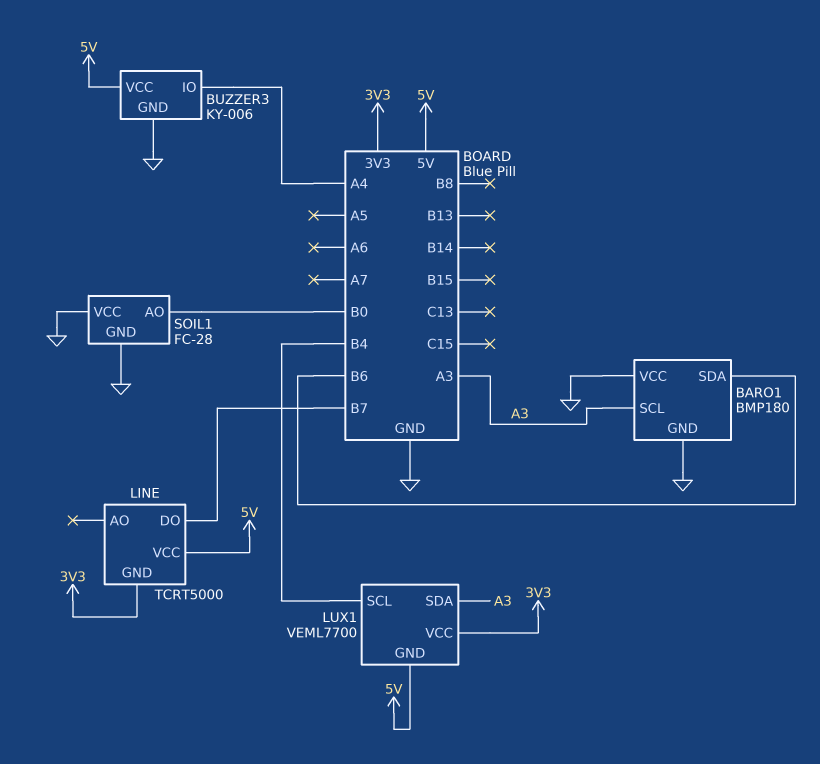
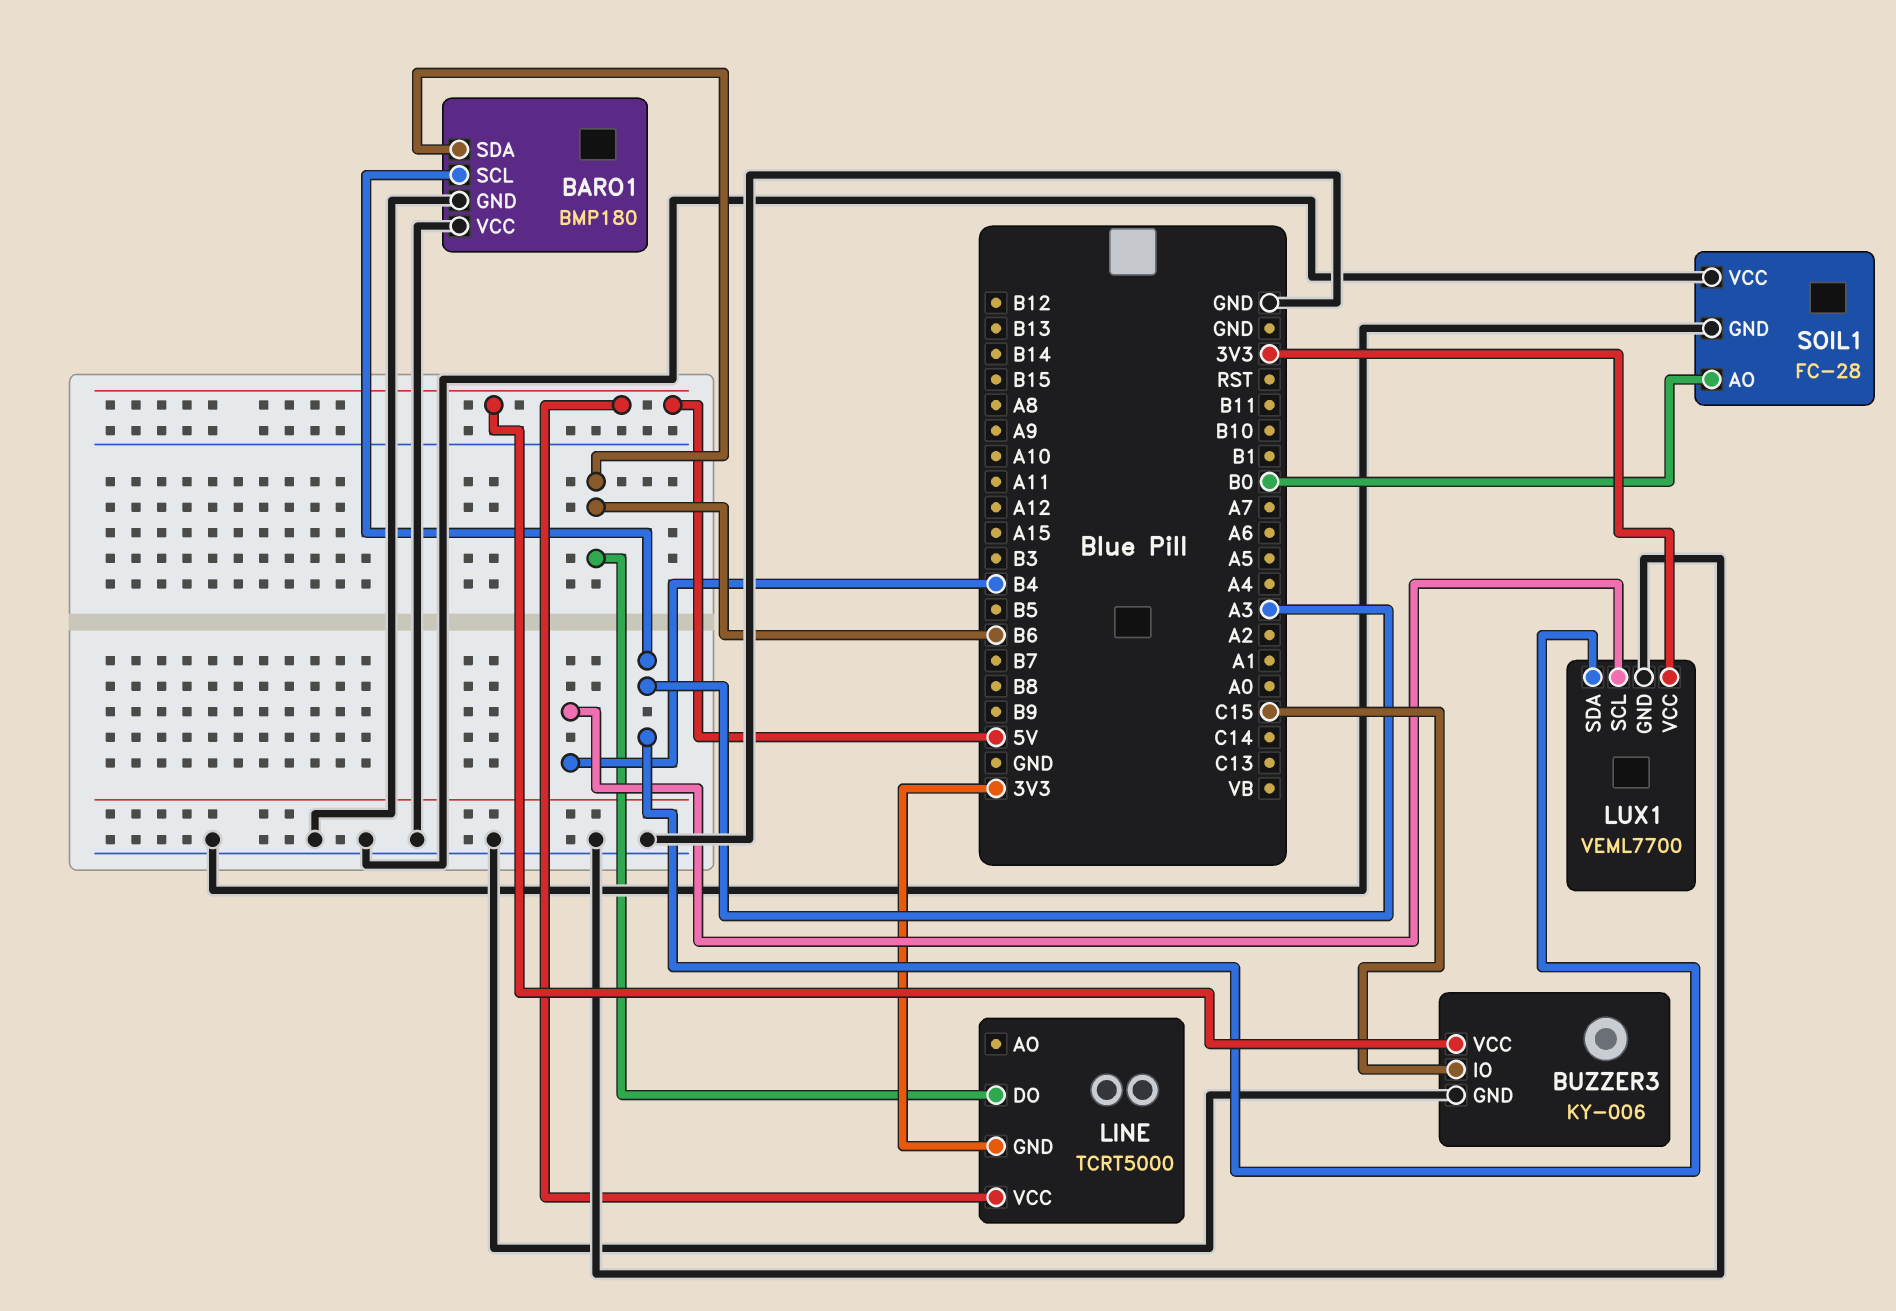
BUZZER3 pin IO: A4 -> C15
LINE pin DO: B7 -> B6
LUX1 pin GND: 5V -> GND

